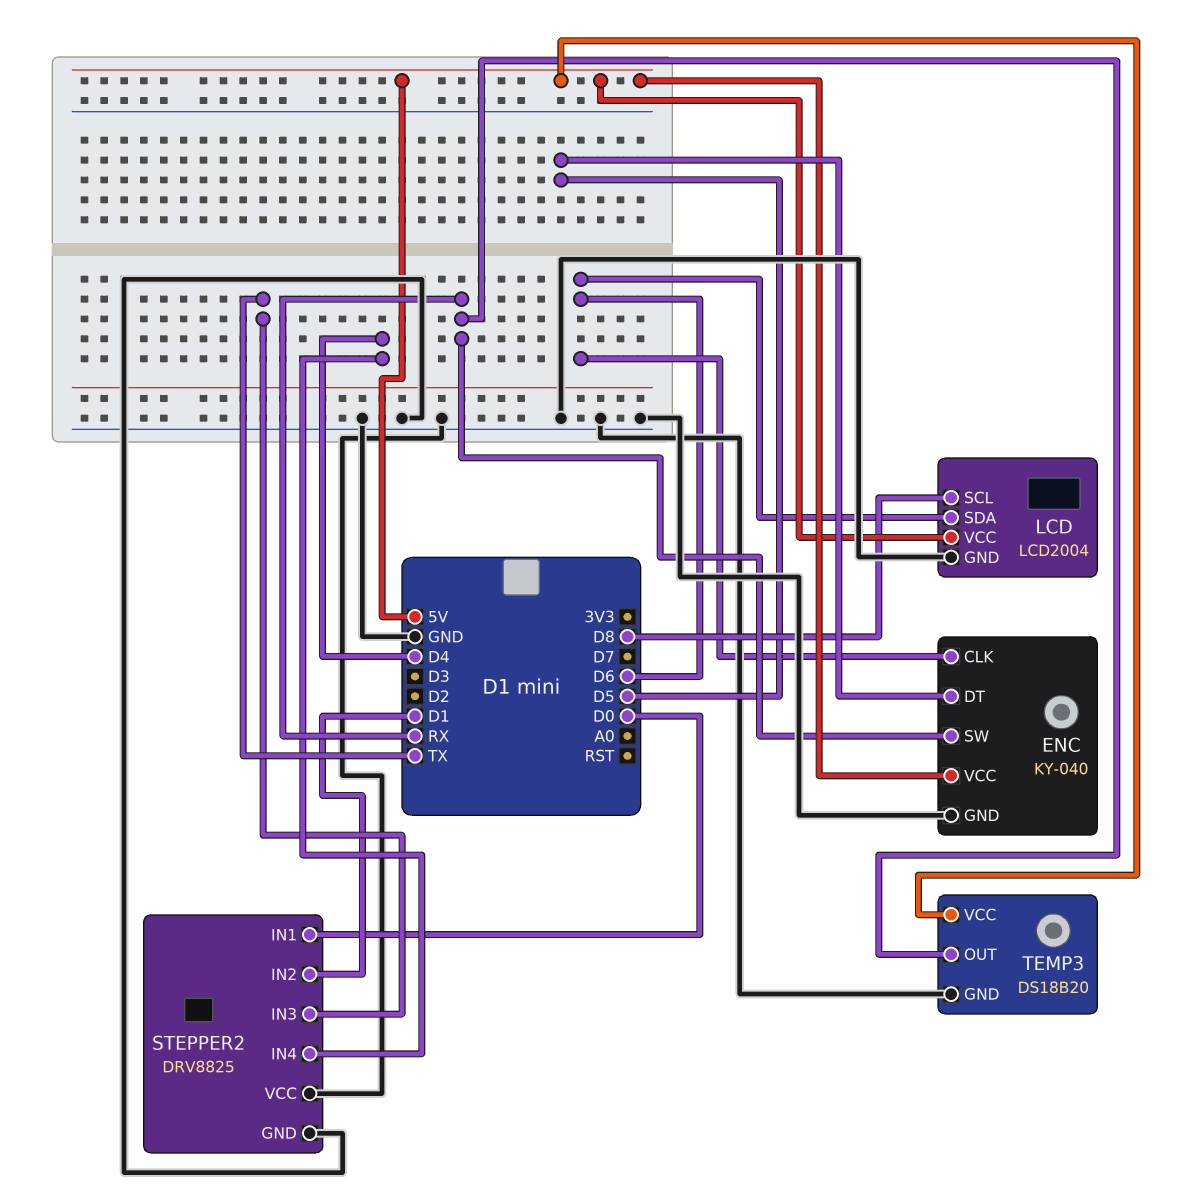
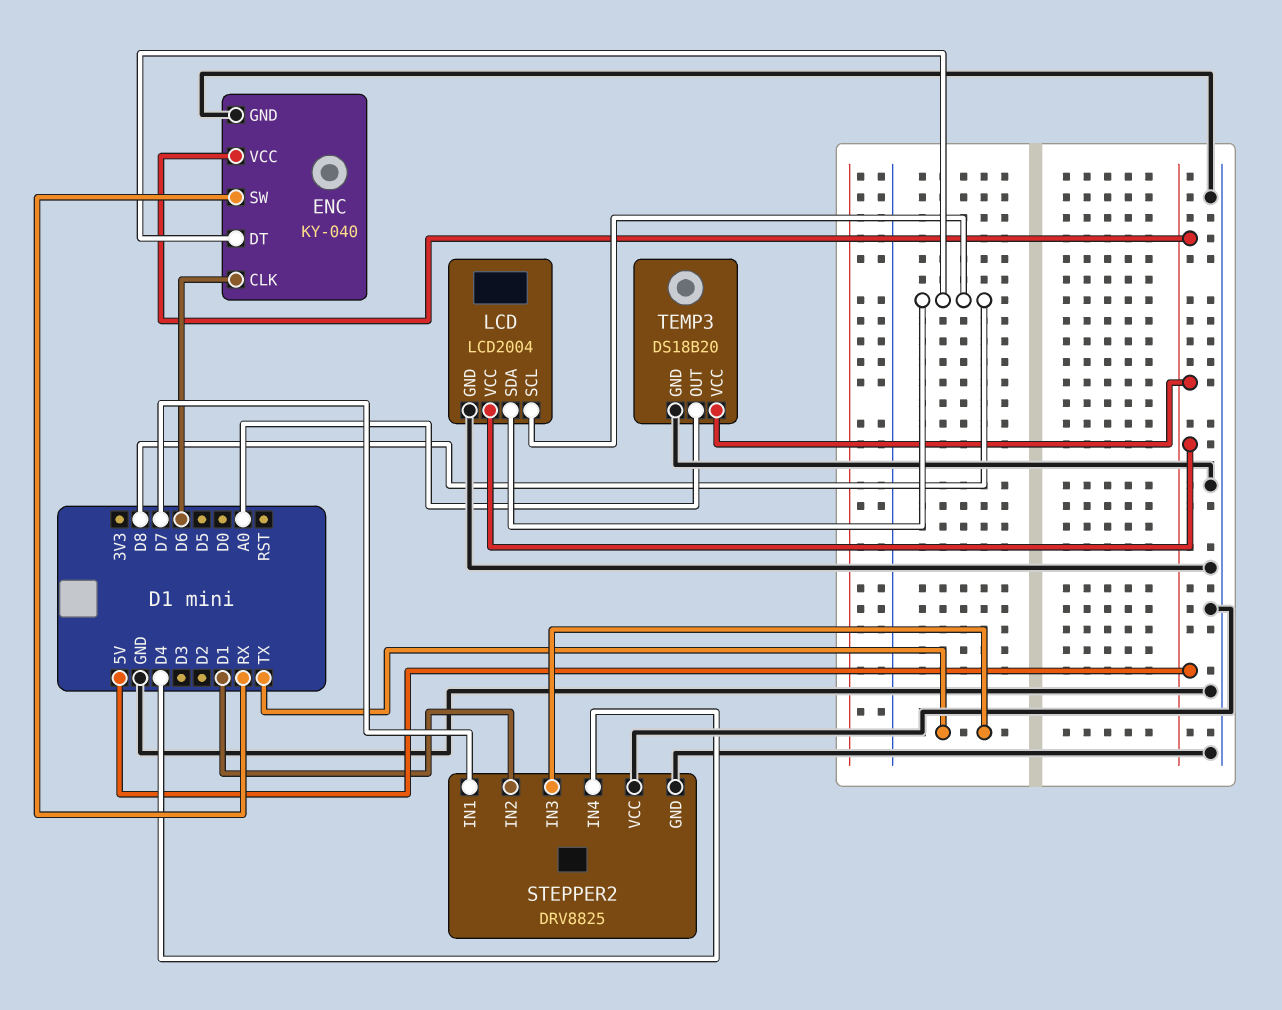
ENC pin DT: D5 -> D8
LCD pin SDA: D6 -> D8
STEPPER2 pin IN1: D0 -> D7
TEMP3 pin OUT: RX -> A0

